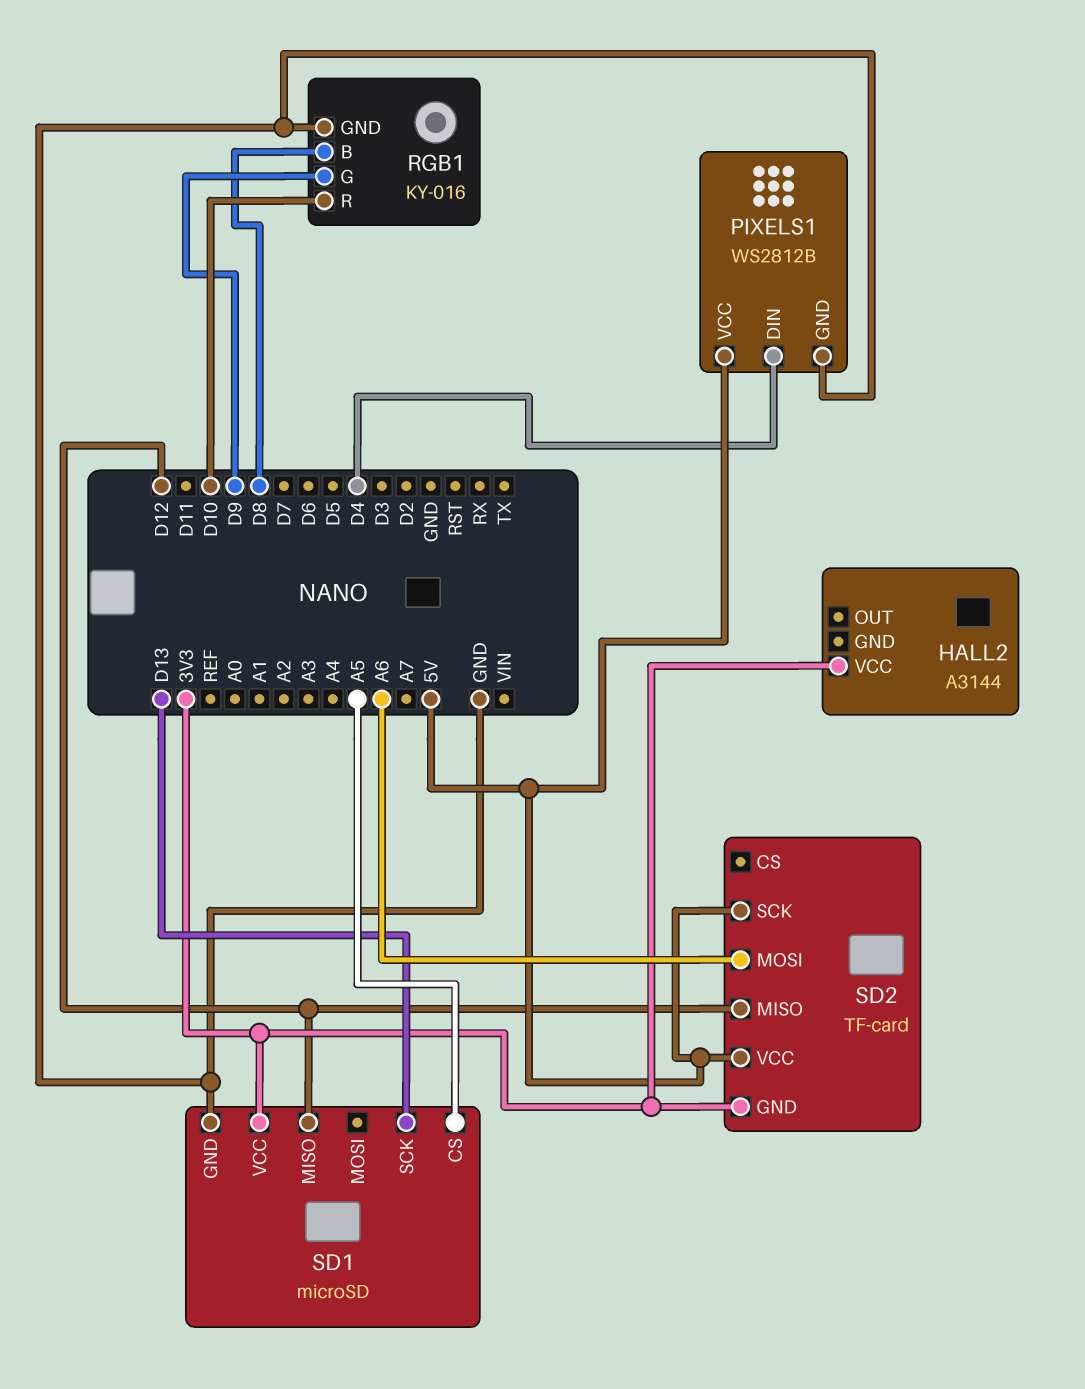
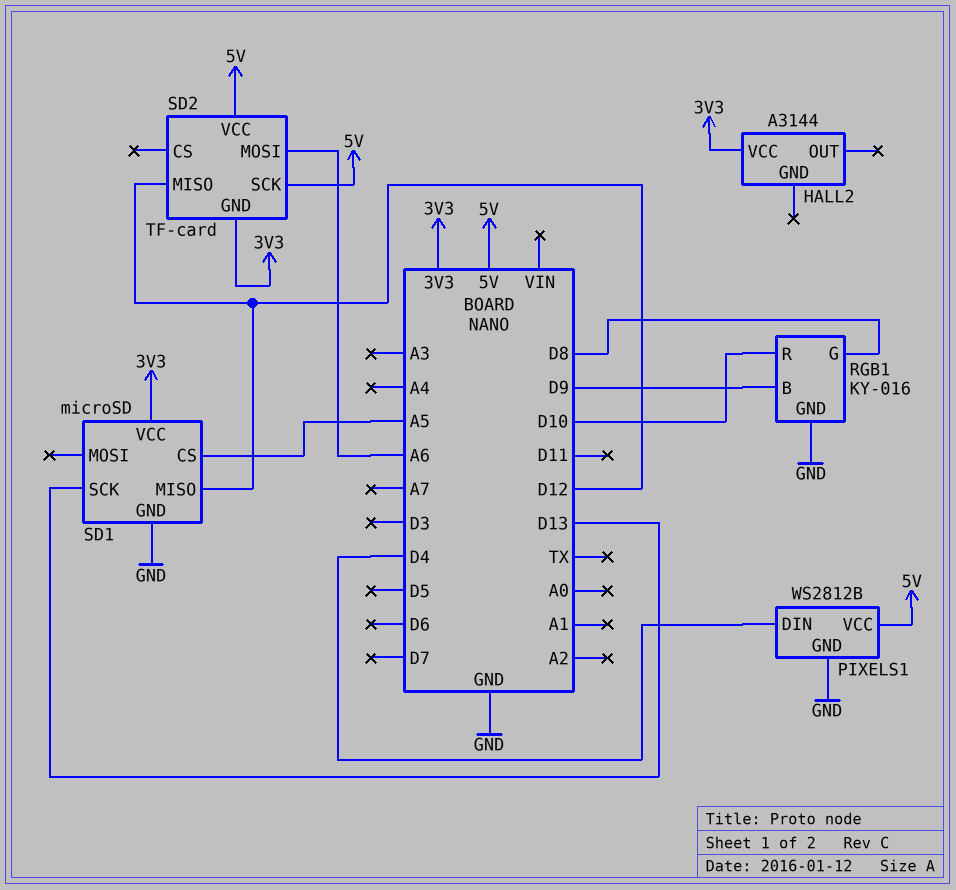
RGB1 pin B: D8 -> D9
RGB1 pin G: D9 -> D8

